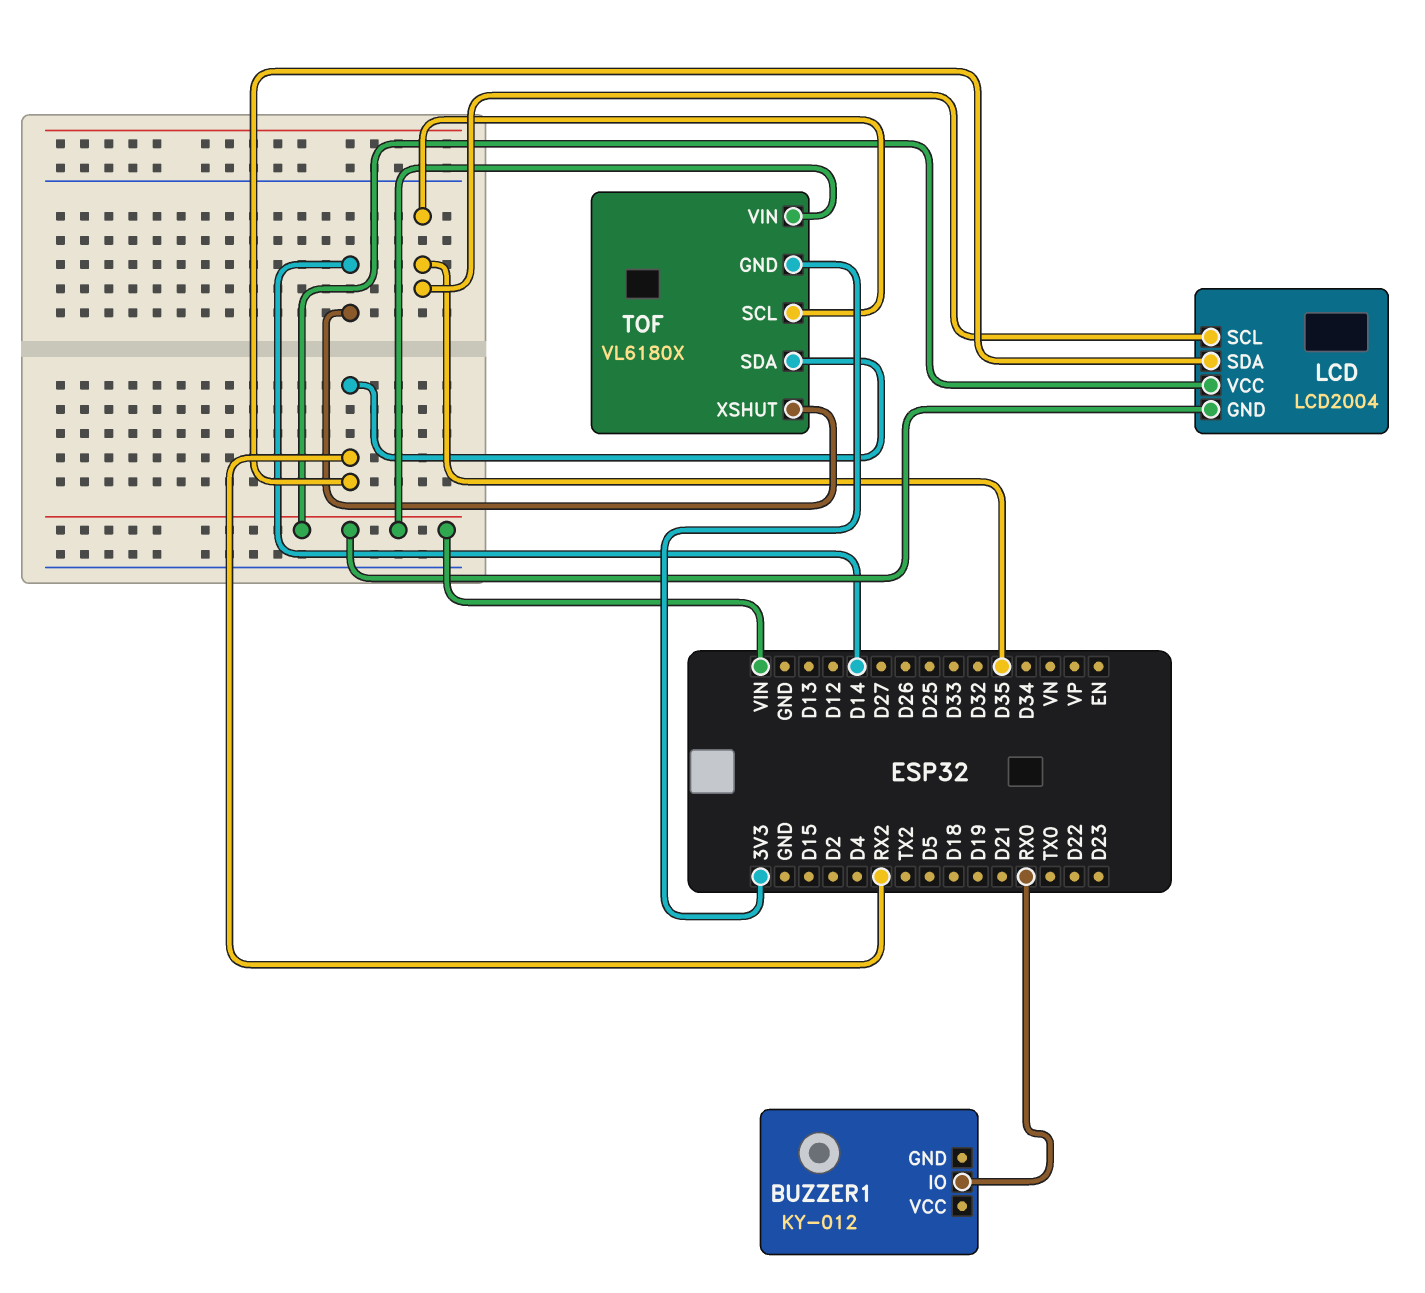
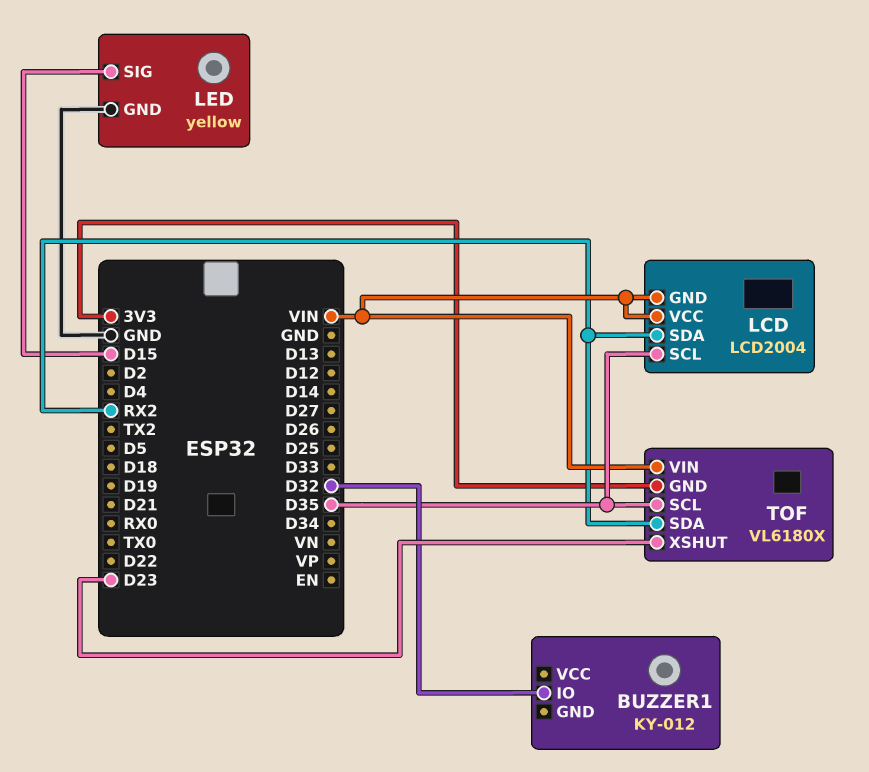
BUZZER1 pin IO: RX0 -> D32
LED: none -> yellow
LED pin GND: none -> GND
LED pin SIG: none -> D15
TOF pin XSHUT: D14 -> D23

